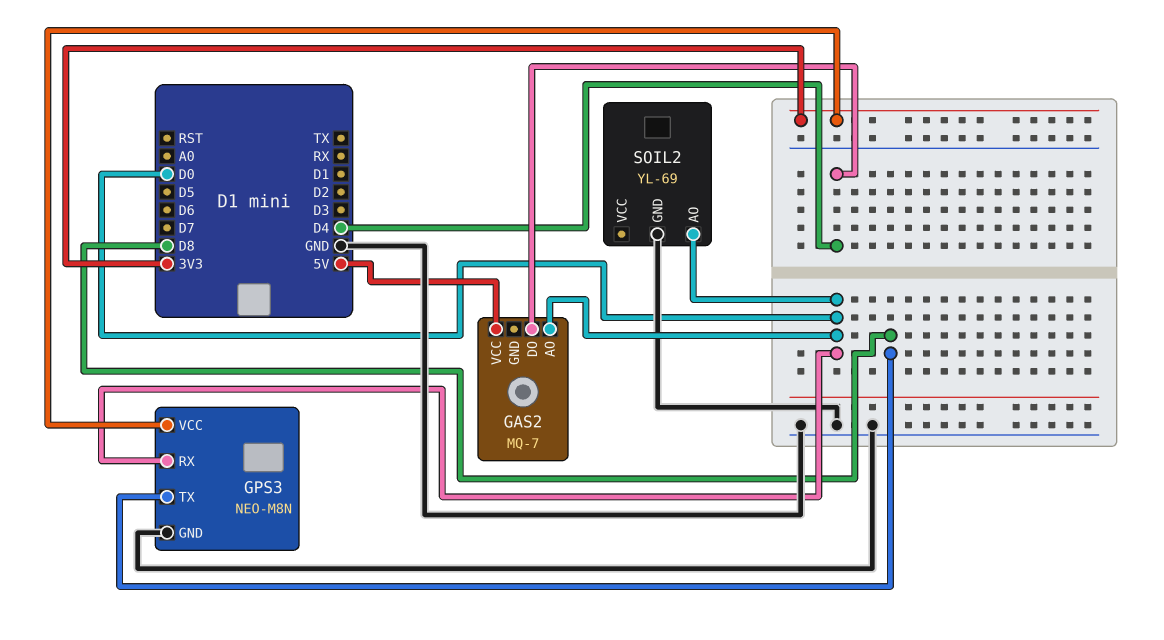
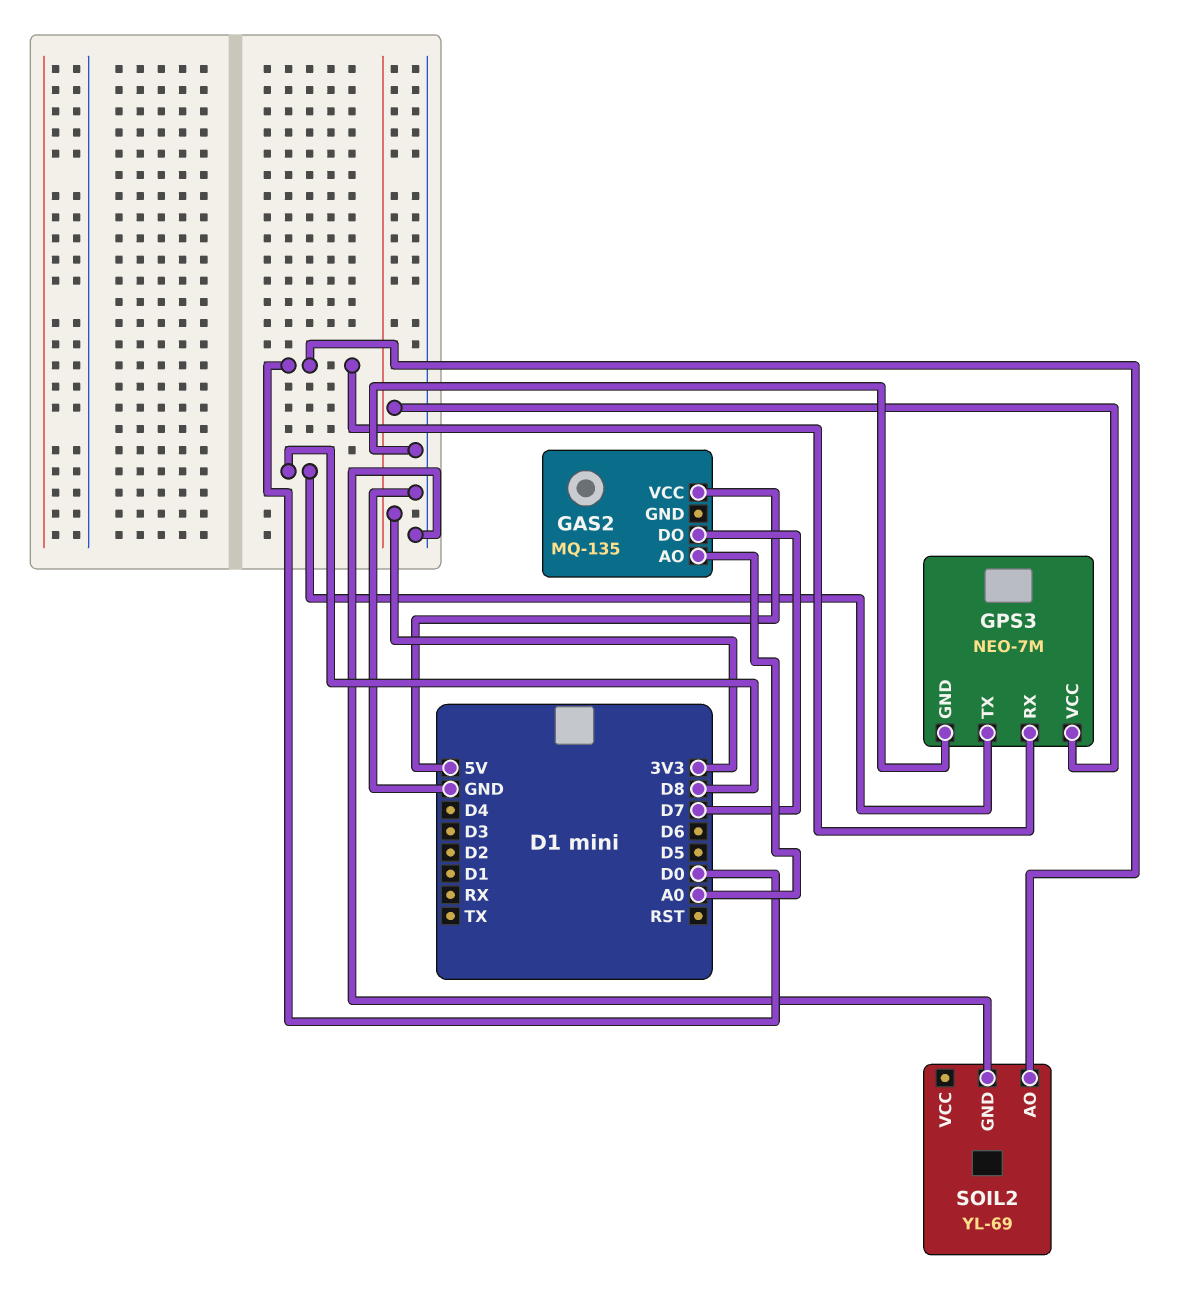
GAS2: MQ-7 -> MQ-135
GAS2 pin AO: D0 -> A0
GAS2 pin DO: D4 -> D7
GPS3: NEO-M8N -> NEO-7M

